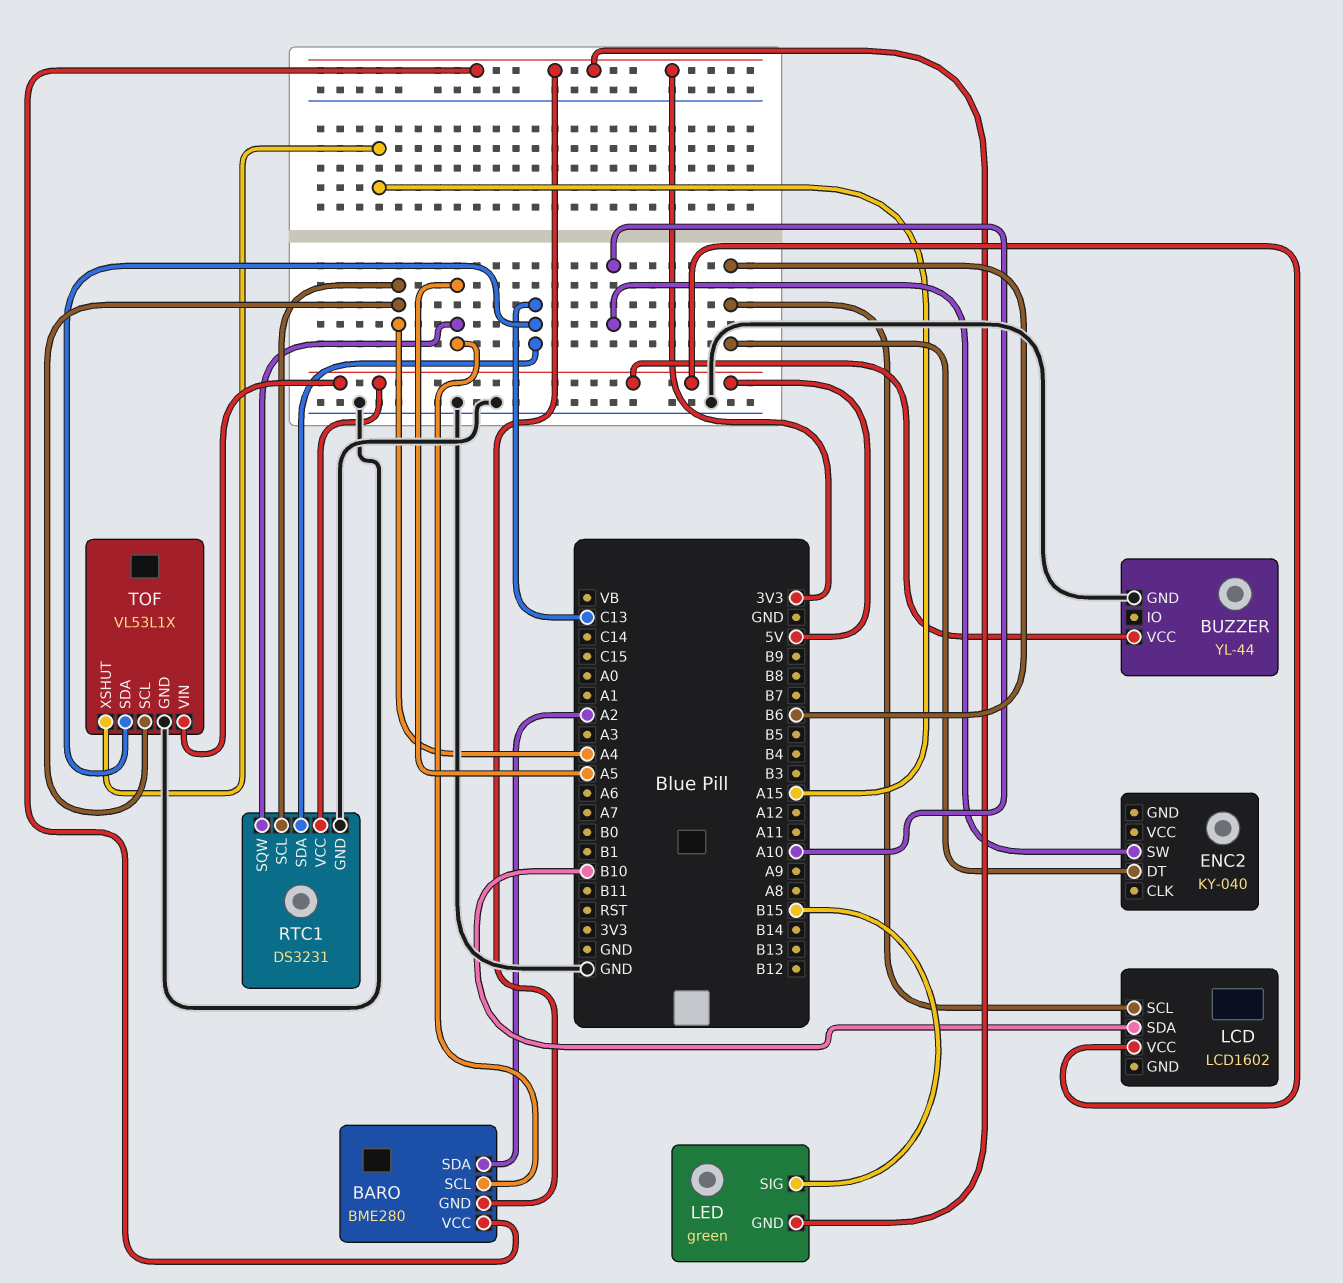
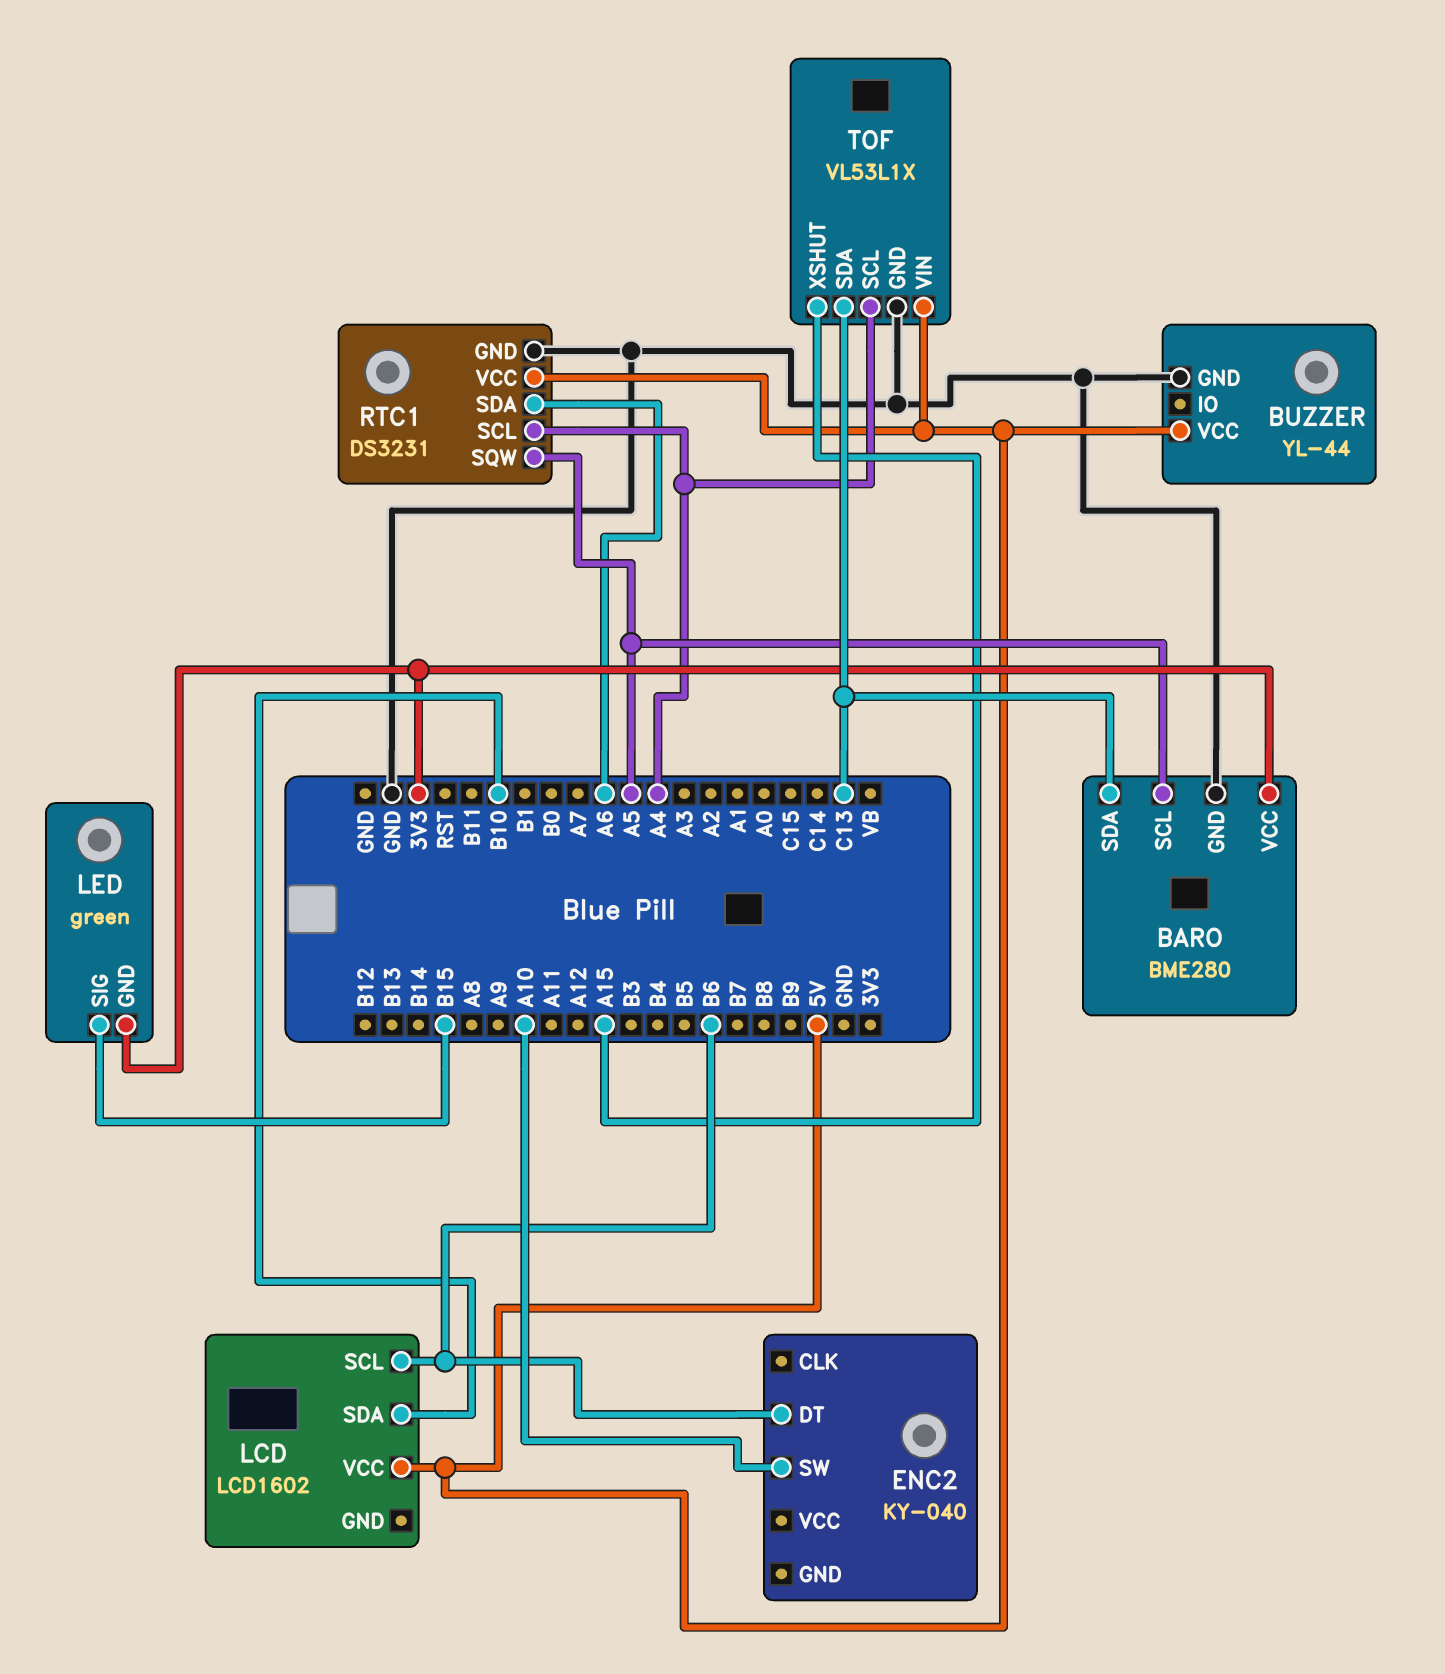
BARO pin GND: 3V3 -> GND
BARO pin SDA: A2 -> C13
RTC1 pin SDA: C13 -> A6

